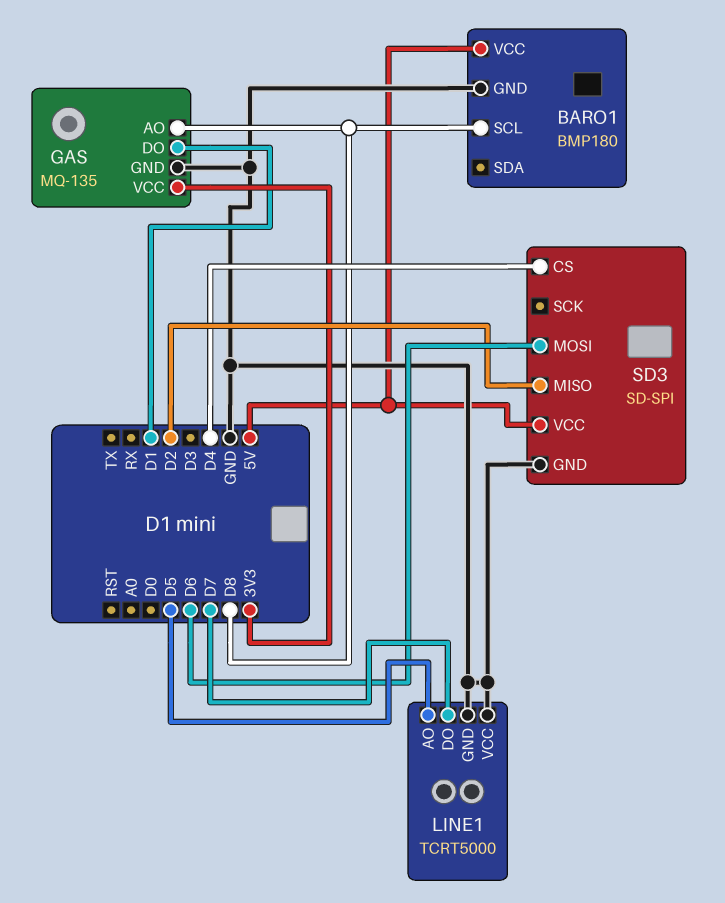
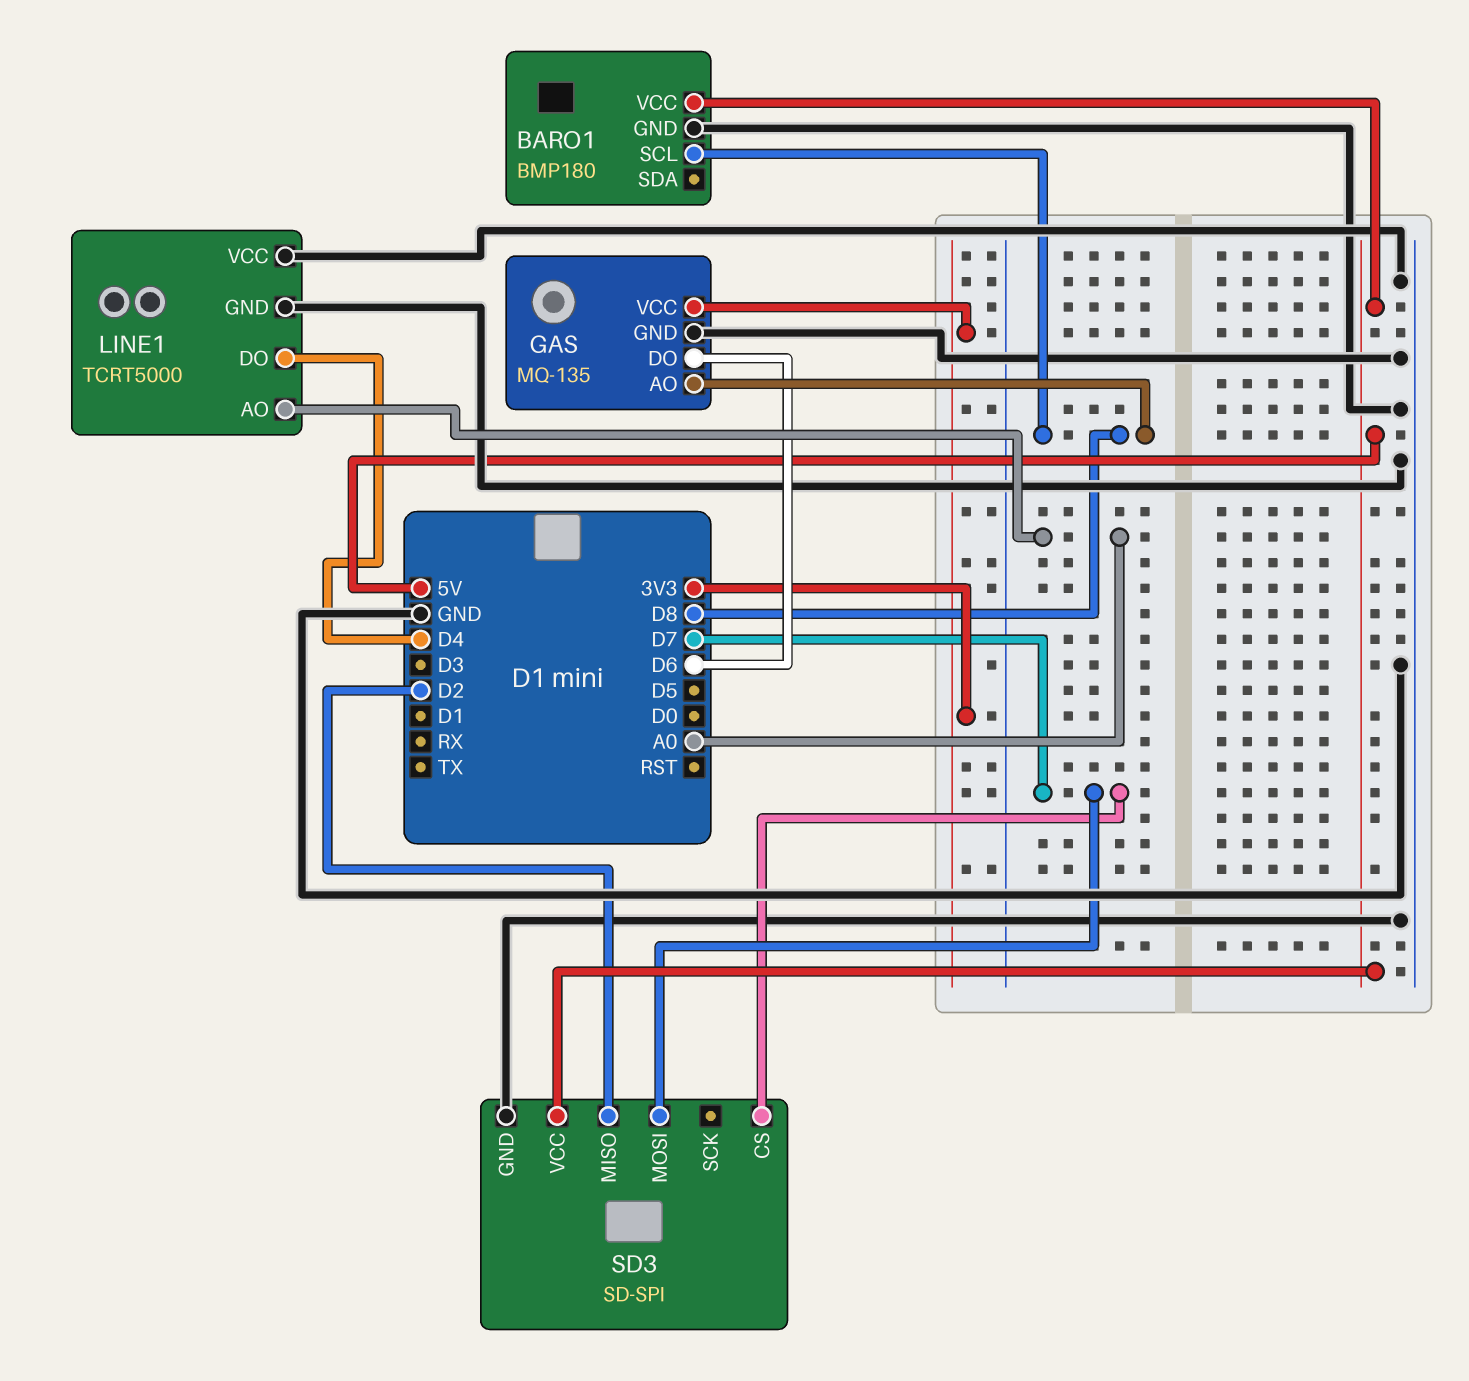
GAS pin DO: D1 -> D6
LINE1 pin AO: D5 -> A0
LINE1 pin DO: D7 -> D4
SD3 pin CS: D4 -> D7
SD3 pin MOSI: D6 -> D7

